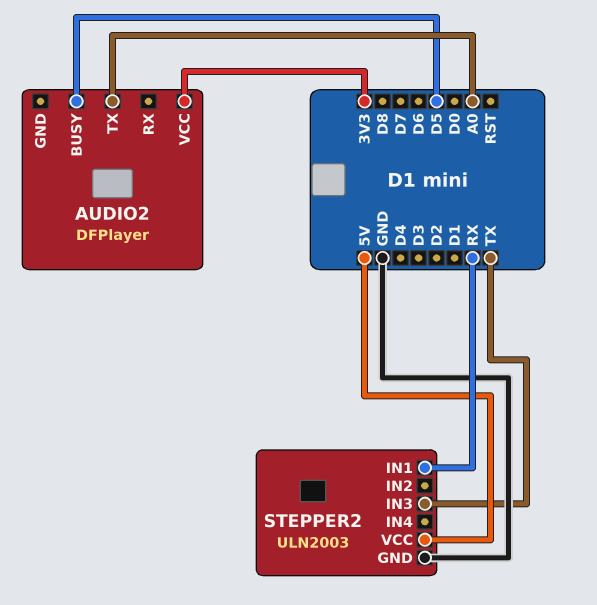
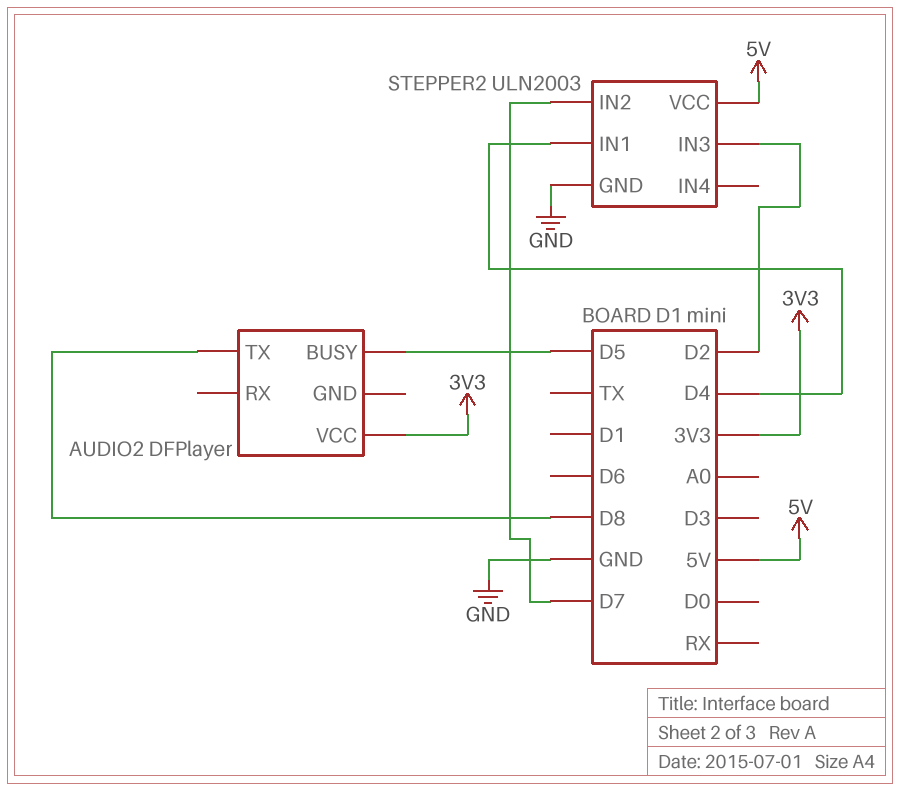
AUDIO2 pin TX: A0 -> D8
STEPPER2 pin IN1: RX -> D4
STEPPER2 pin IN2: none -> D7
STEPPER2 pin IN3: TX -> D2

